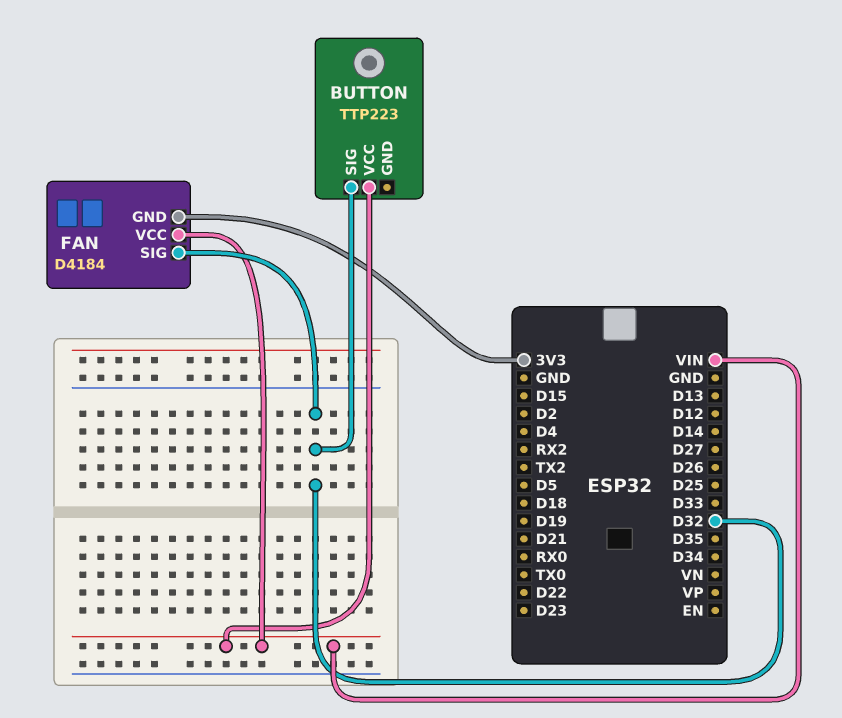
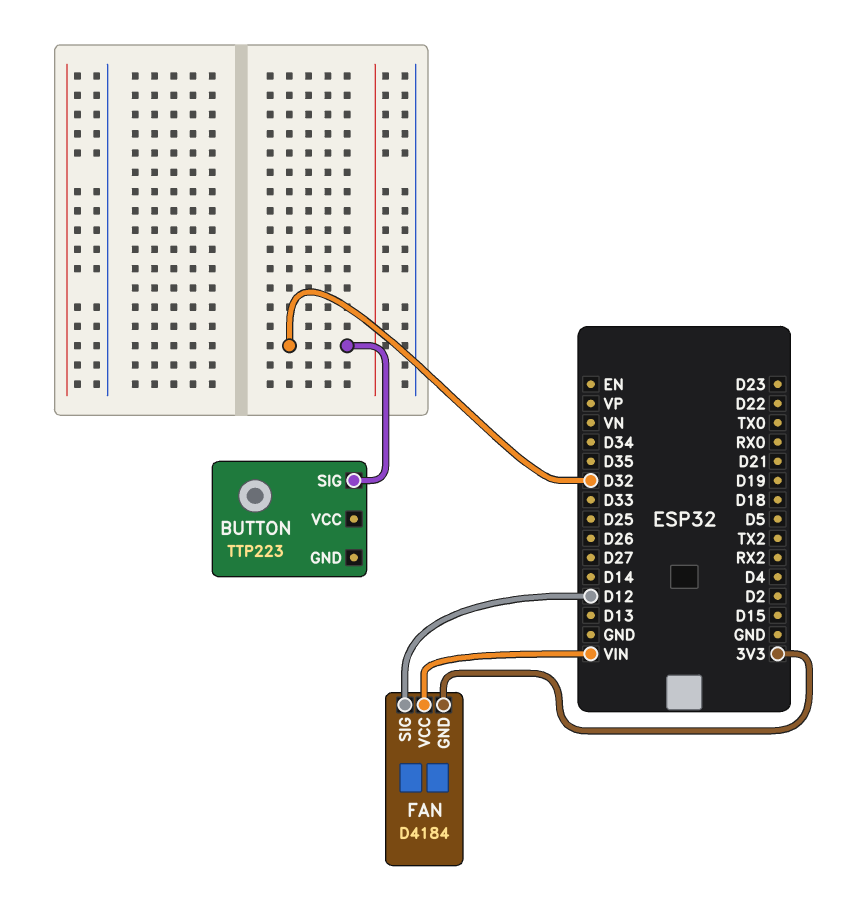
BUTTON pin VCC: VIN -> none
FAN pin SIG: D32 -> D12

